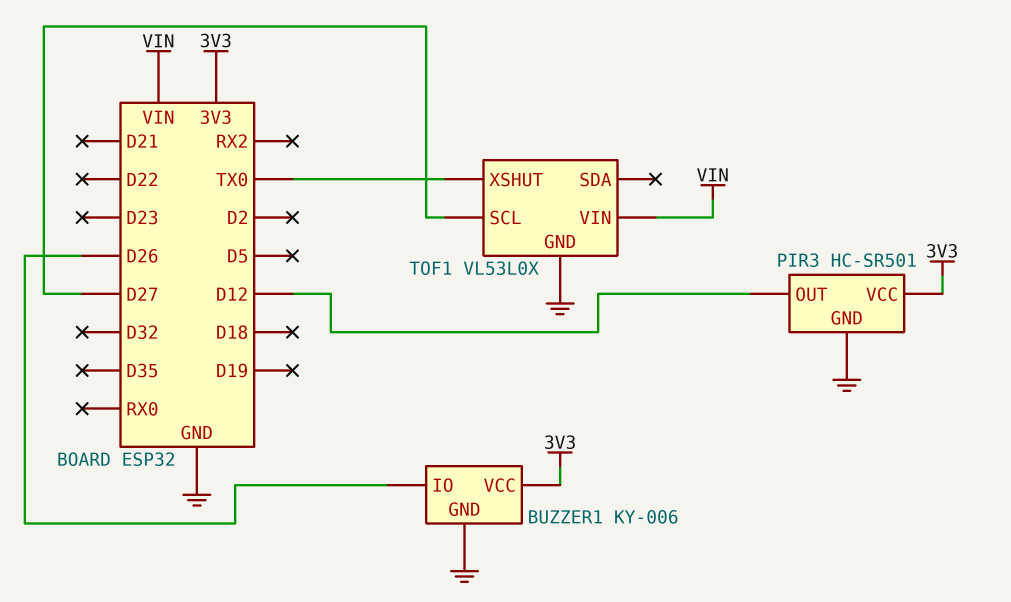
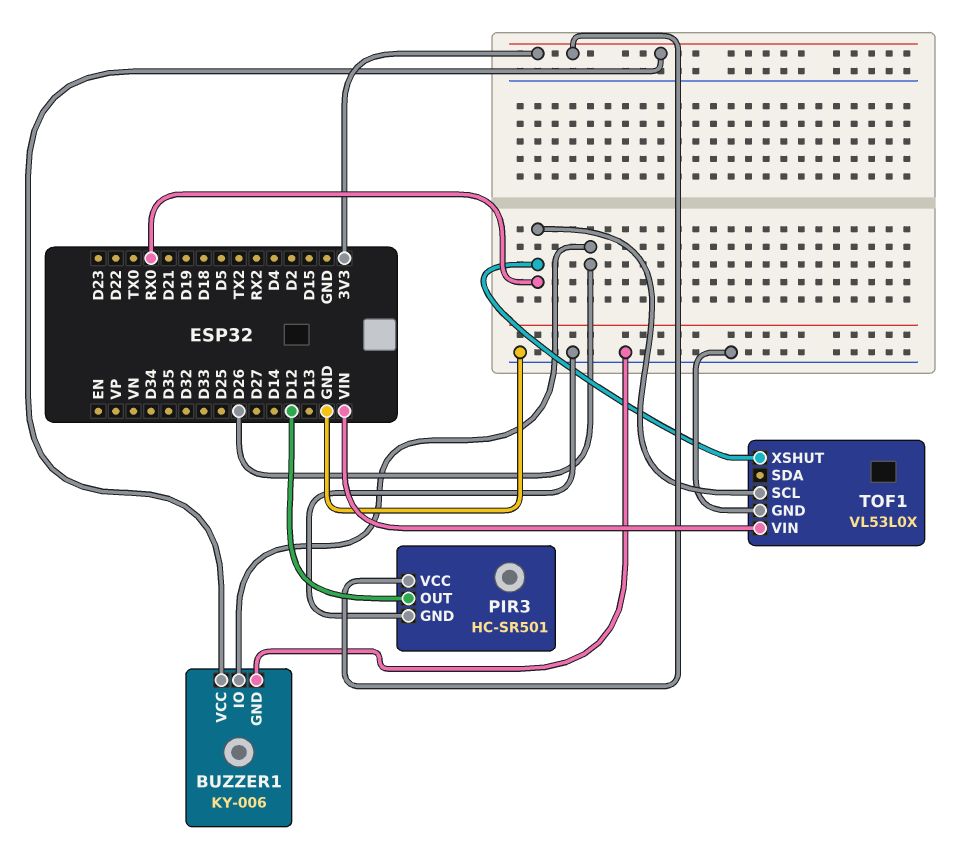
TOF1 pin SCL: D27 -> RX0
TOF1 pin XSHUT: TX0 -> RX0

